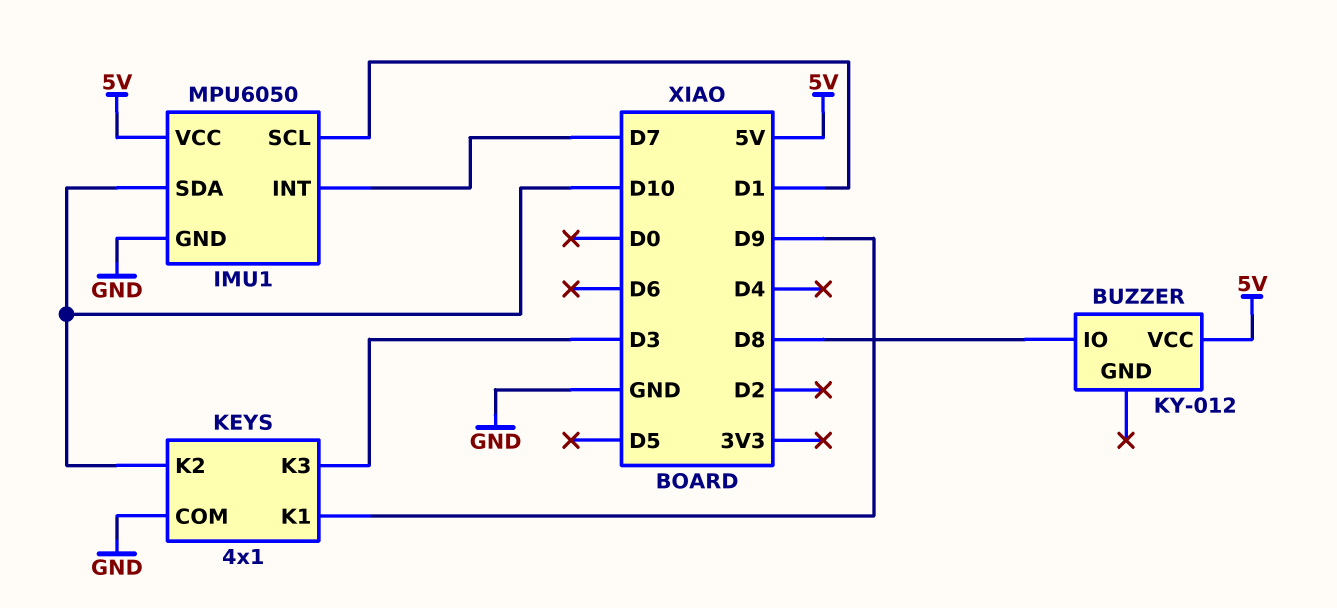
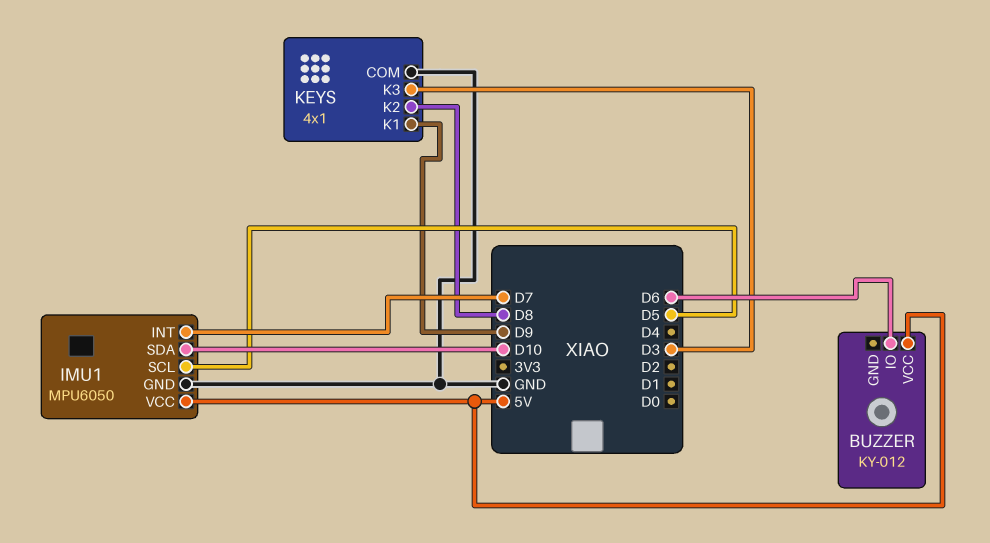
BUZZER pin IO: D8 -> D6
IMU1 pin SCL: D1 -> D5
KEYS pin K2: D10 -> D8

